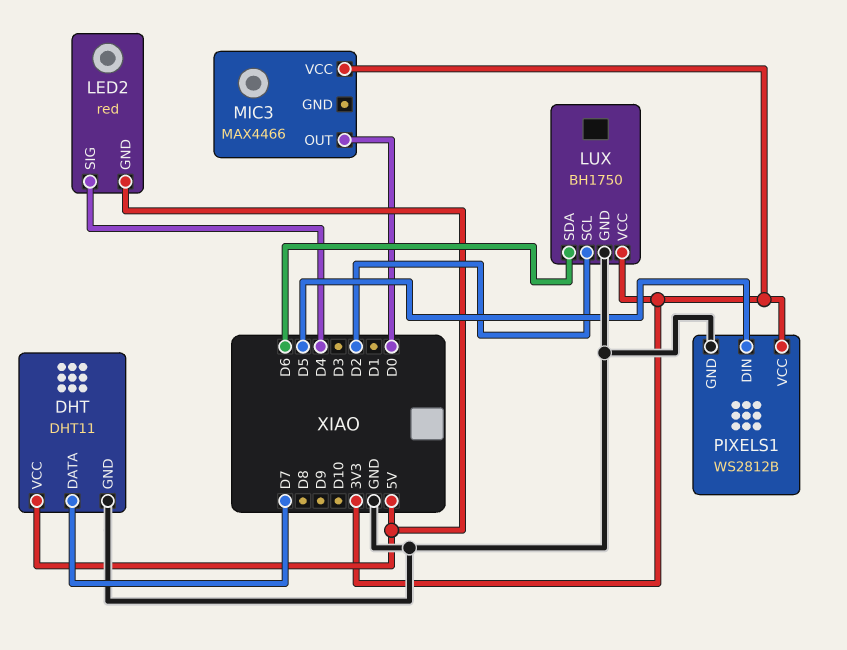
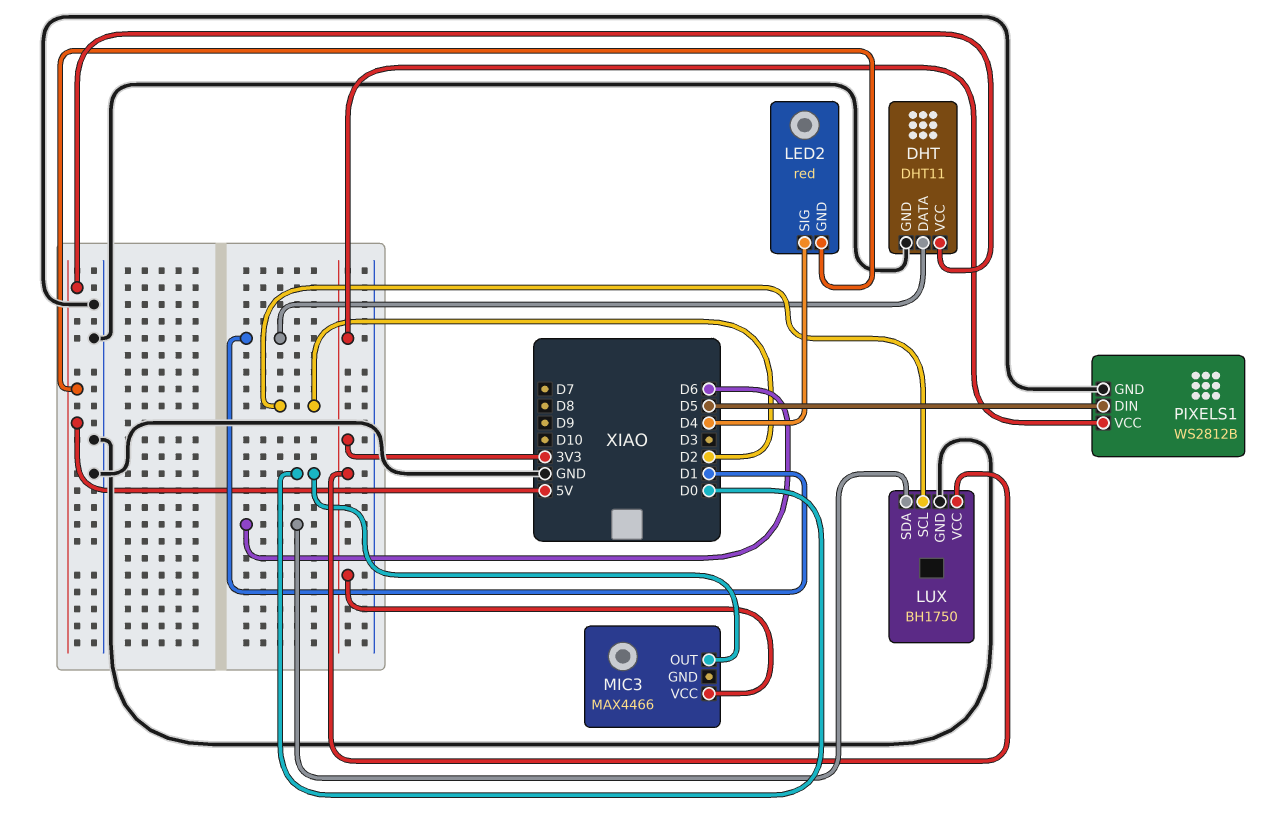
DHT pin DATA: D7 -> D1

